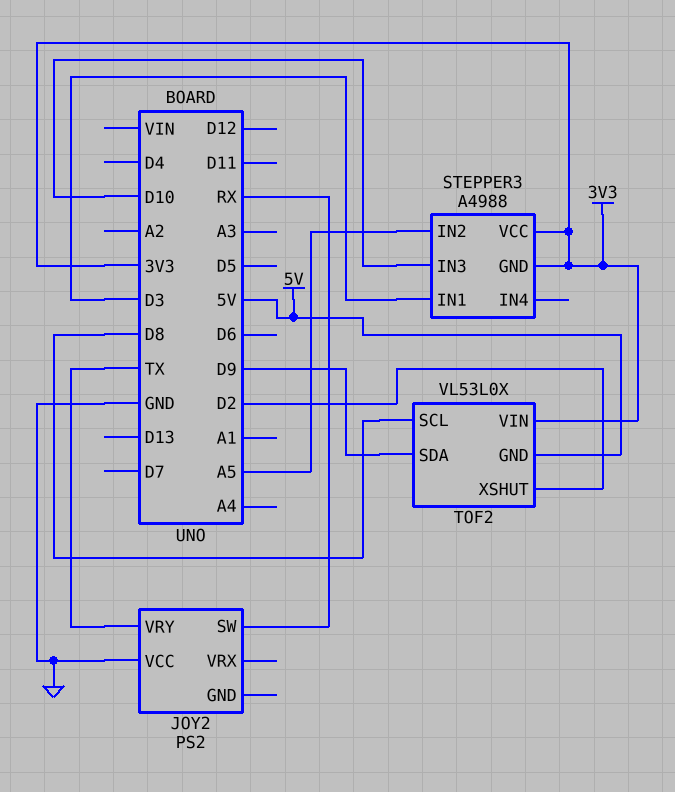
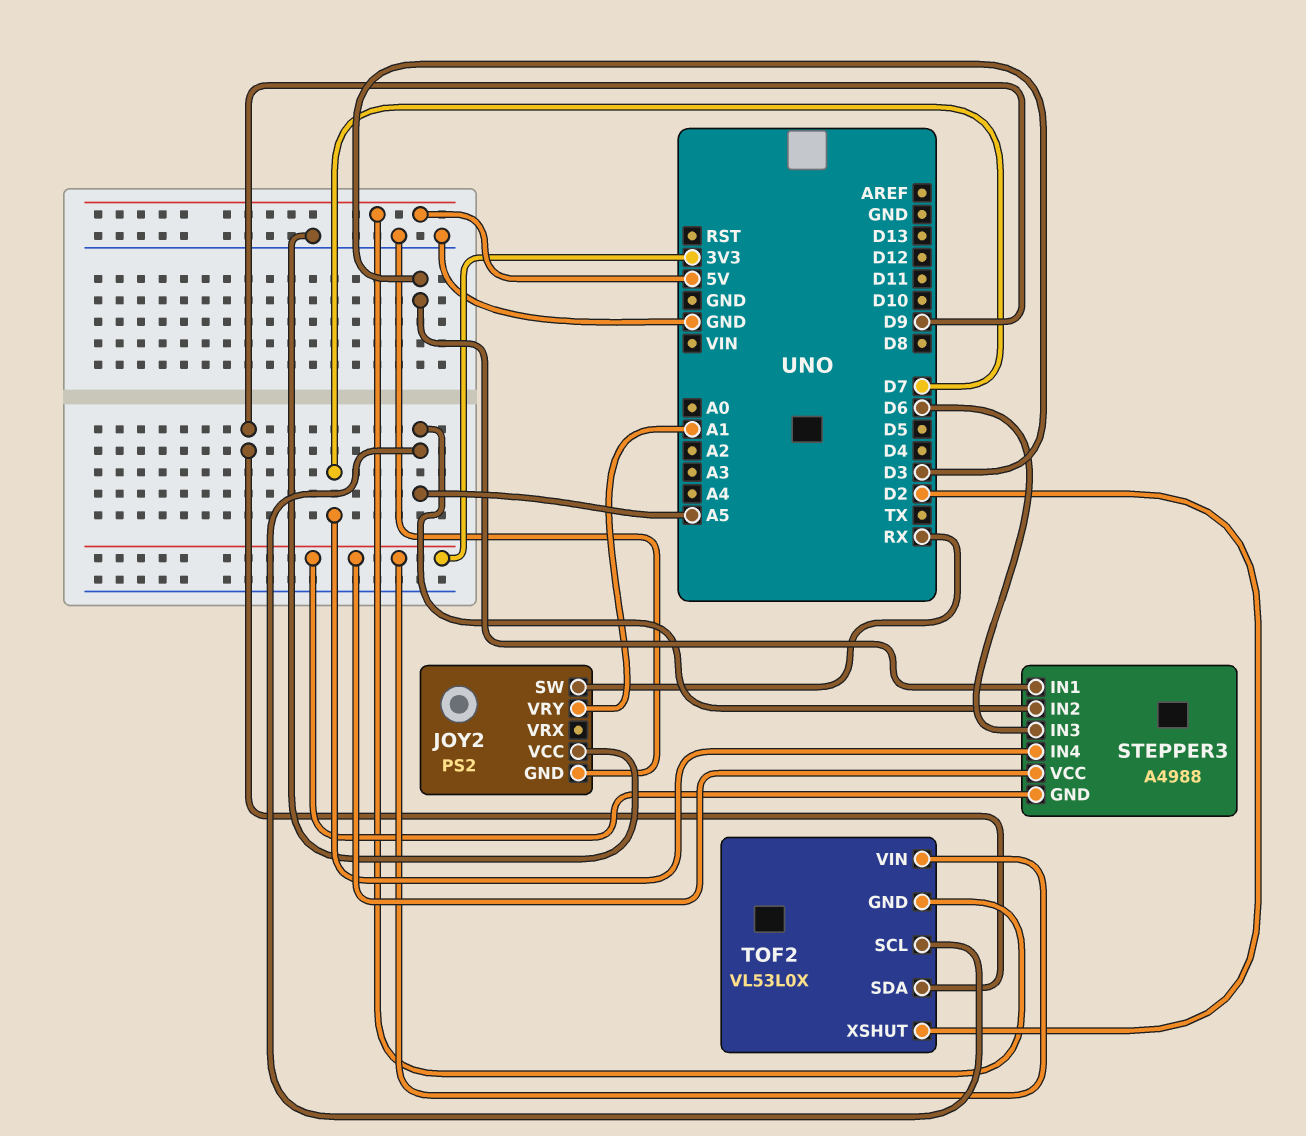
JOY2 pin GND: none -> GND
JOY2 pin VRY: TX -> A1
STEPPER3 pin IN3: D10 -> D6
STEPPER3 pin IN4: none -> D7
TOF2 pin SCL: D8 -> A5

